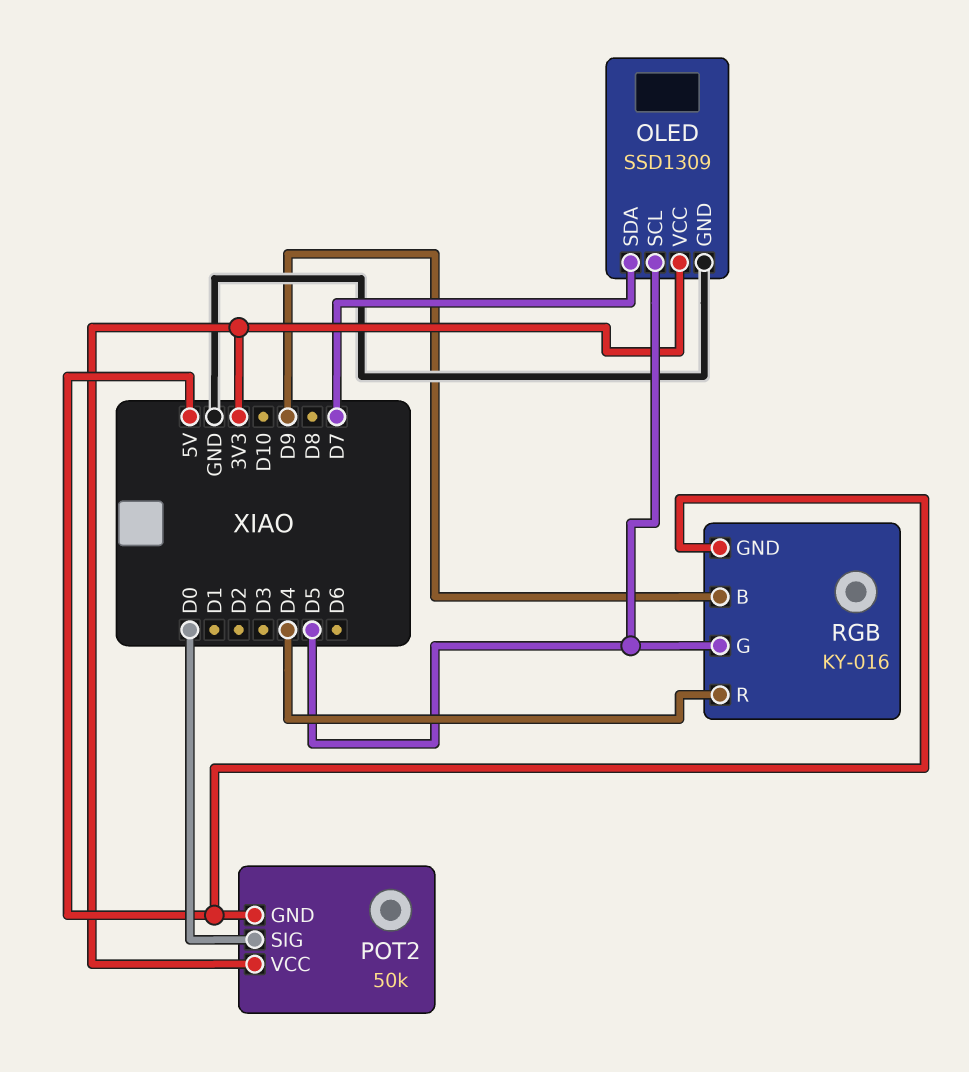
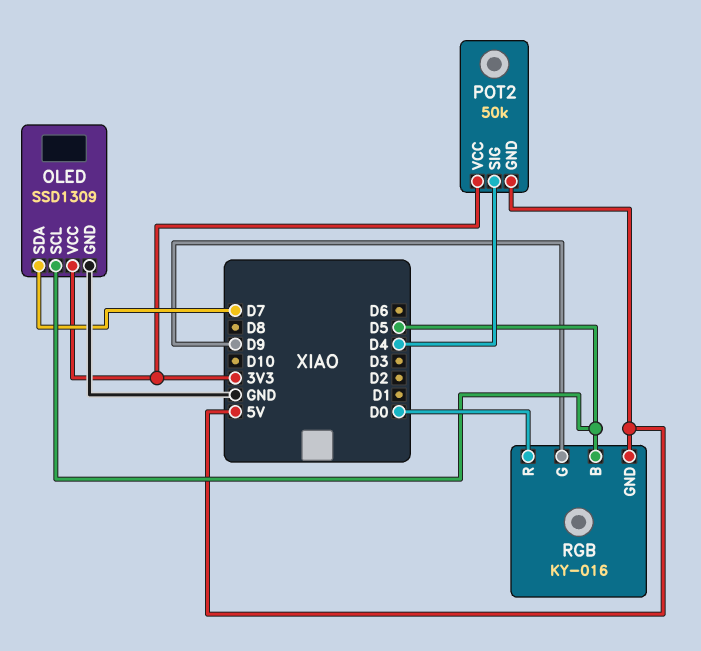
POT2 pin SIG: D0 -> D4
RGB pin B: D9 -> D5
RGB pin G: D5 -> D9
RGB pin R: D4 -> D0

